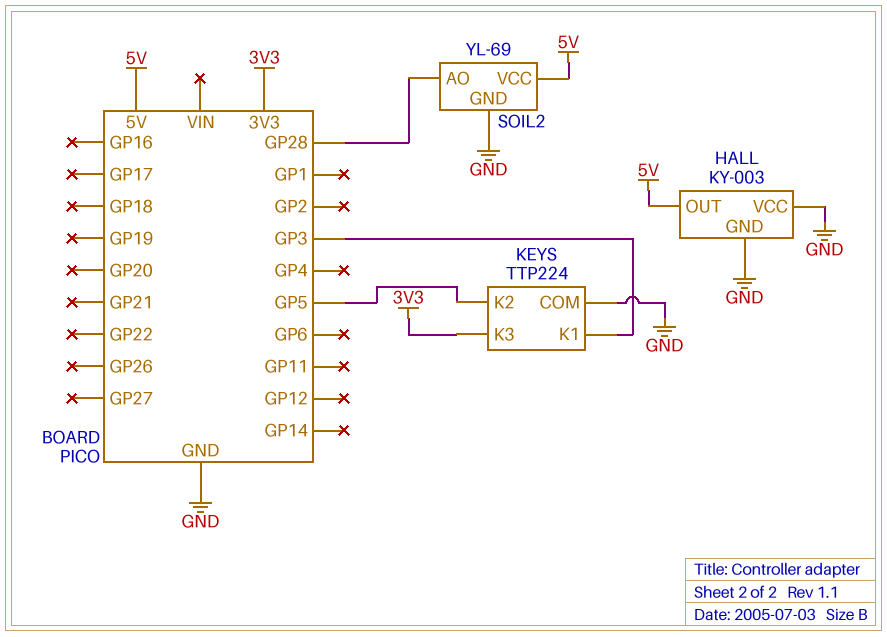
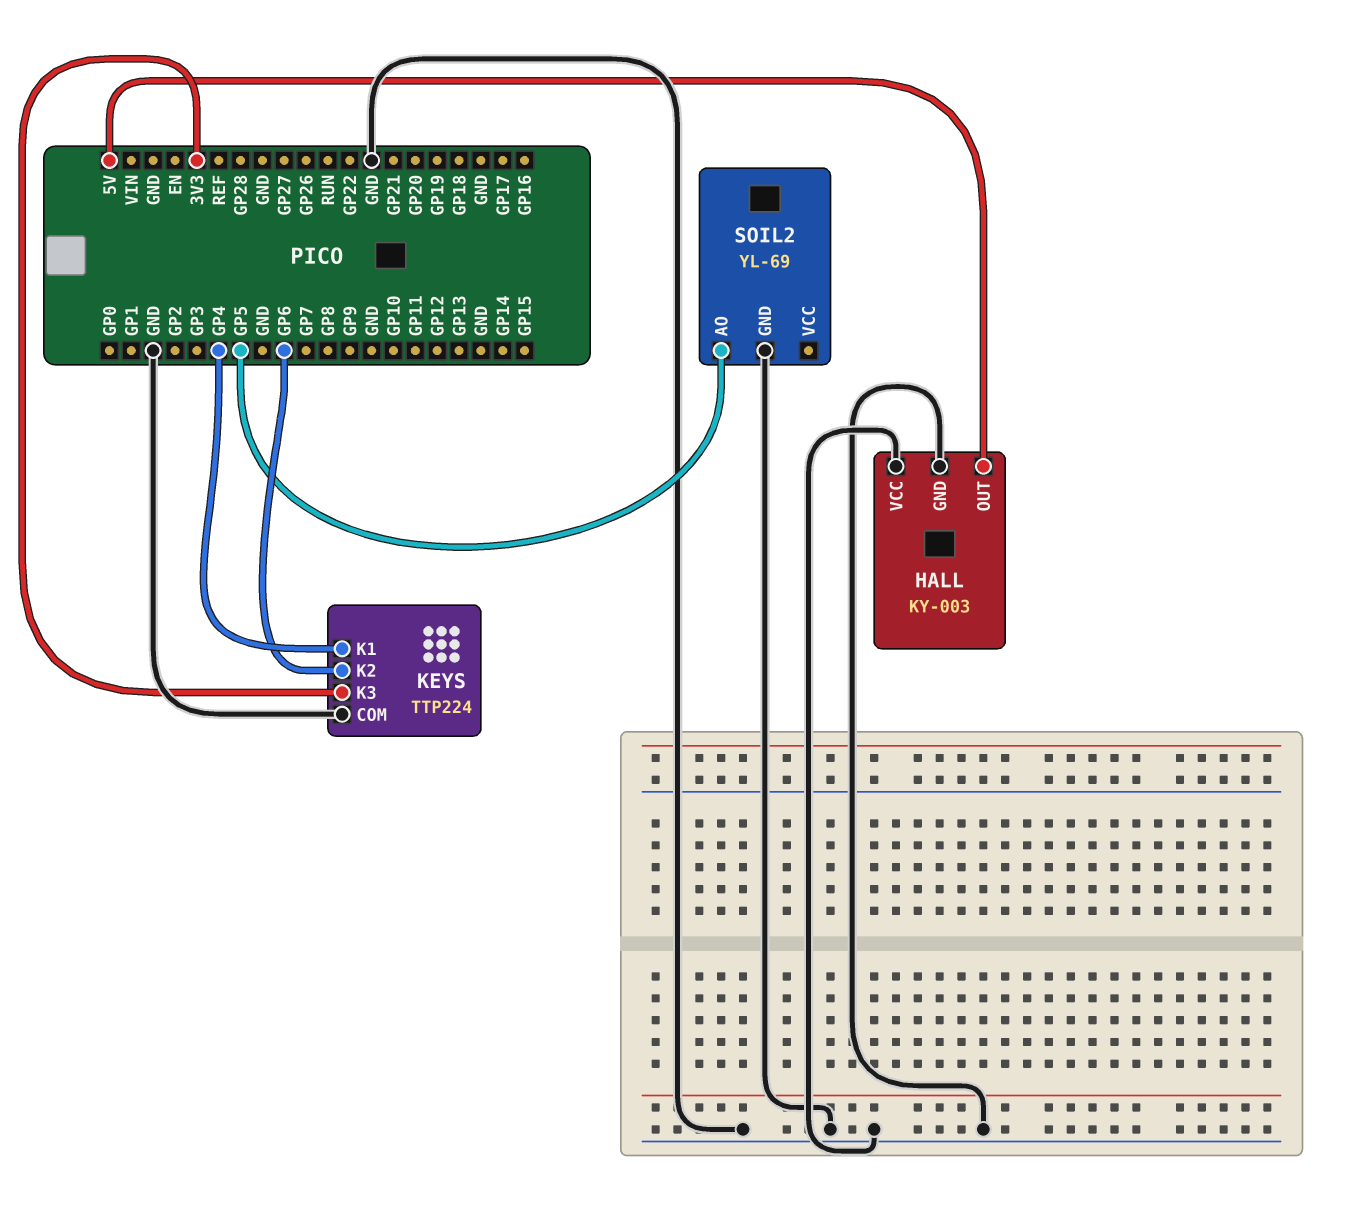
KEYS pin K1: GP3 -> GP4
KEYS pin K2: GP5 -> GP6
SOIL2 pin AO: GP28 -> GP5
SOIL2 pin VCC: 5V -> none

